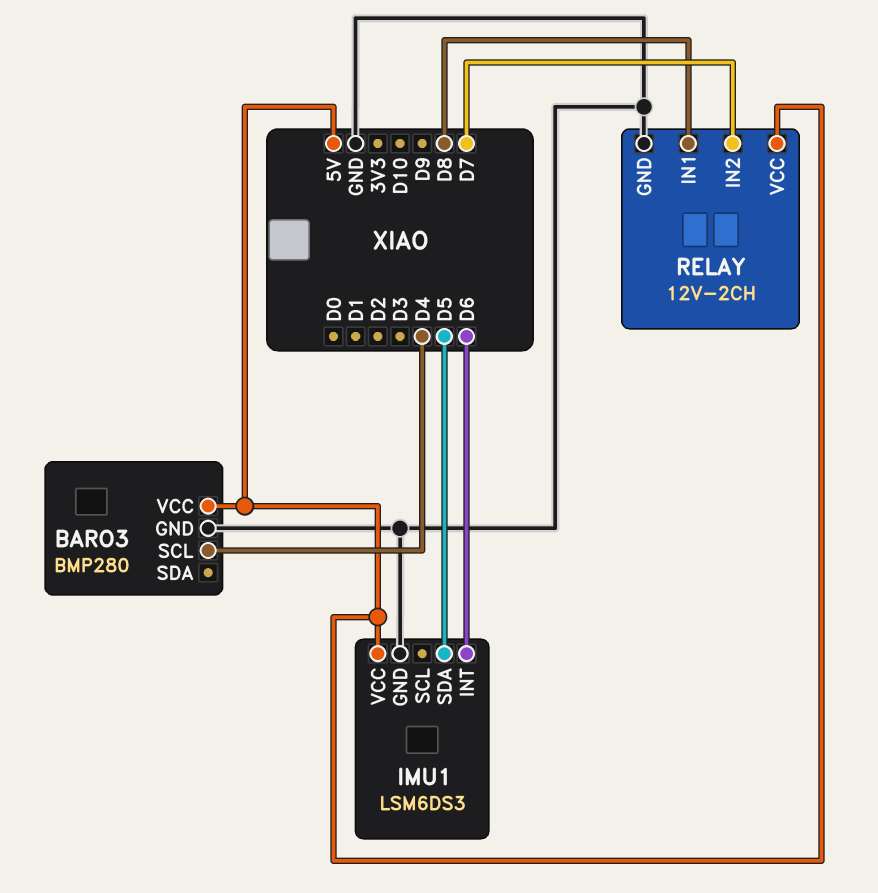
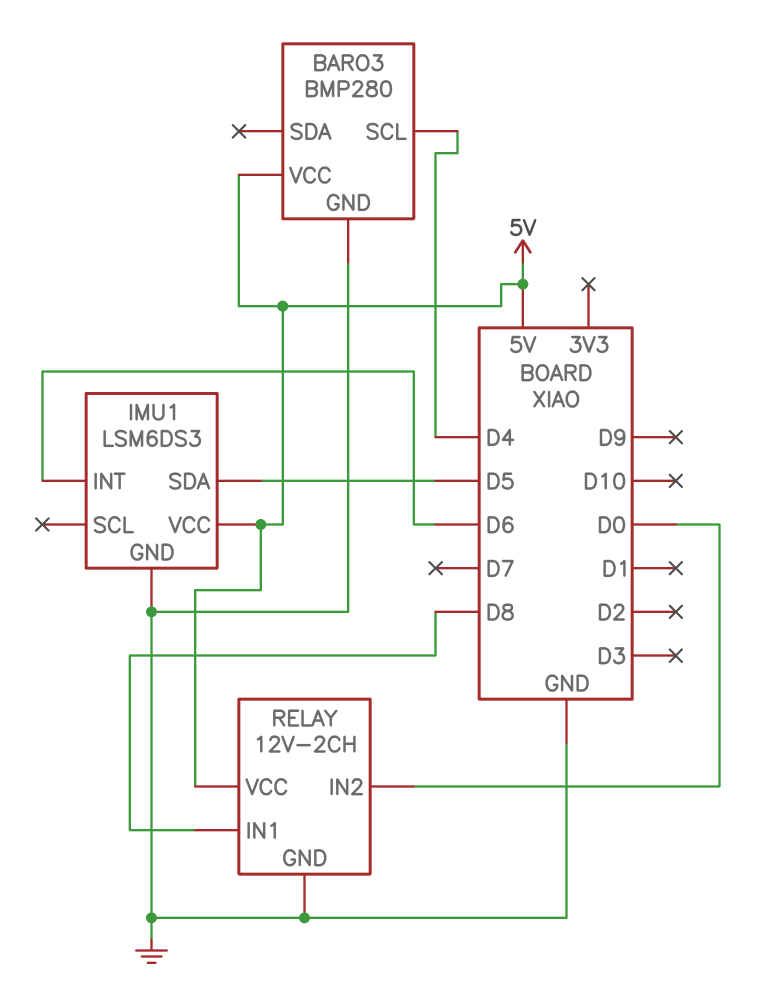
RELAY pin IN2: D7 -> D0

